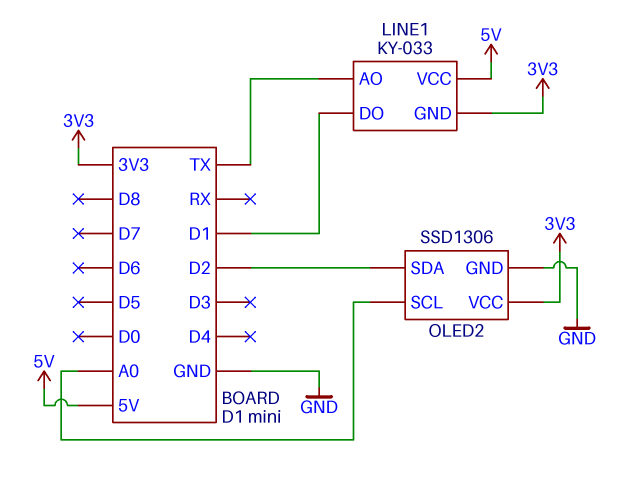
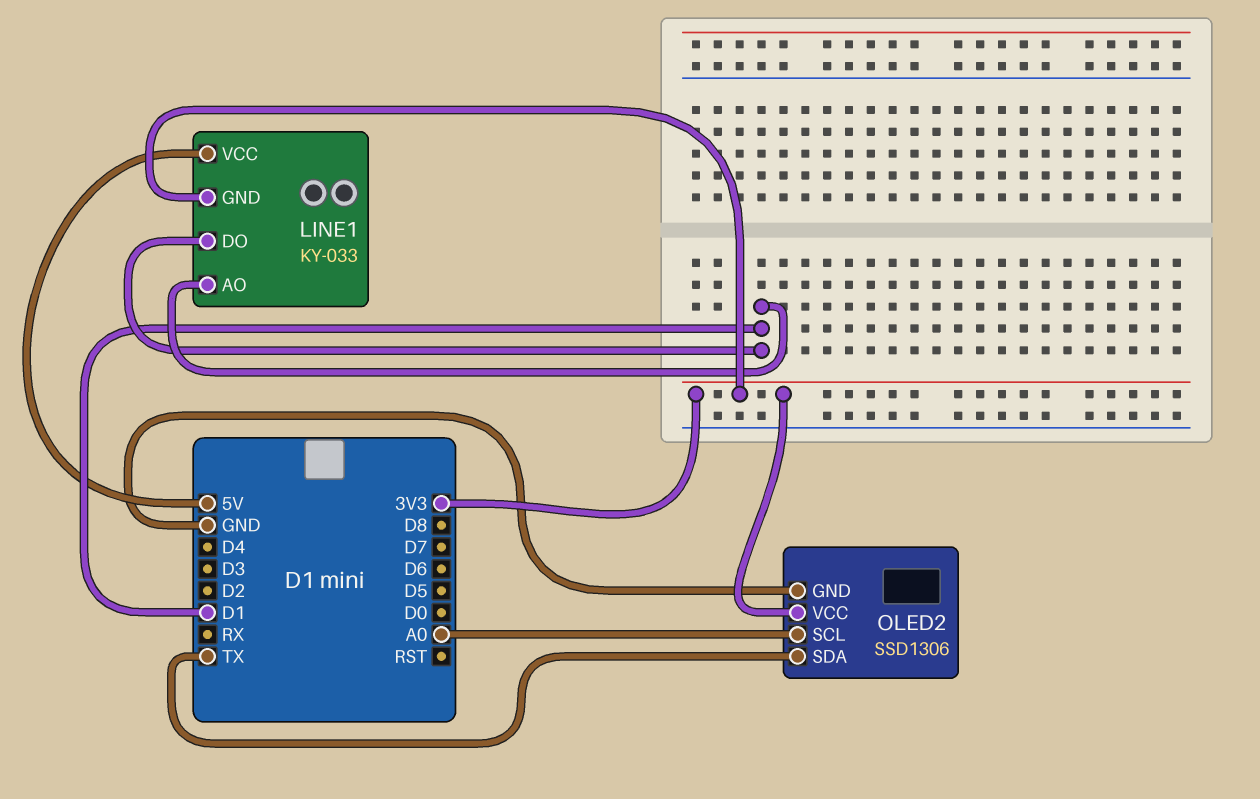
LINE1 pin AO: TX -> D1
OLED2 pin SDA: D2 -> TX

